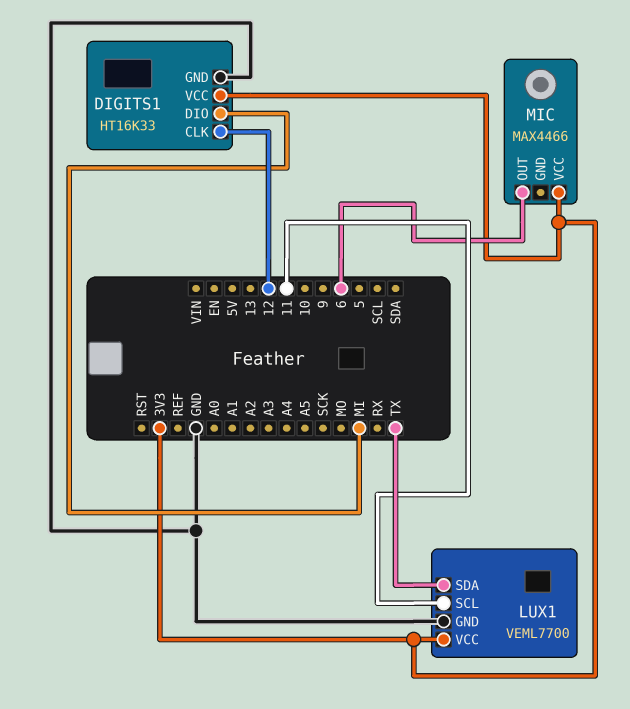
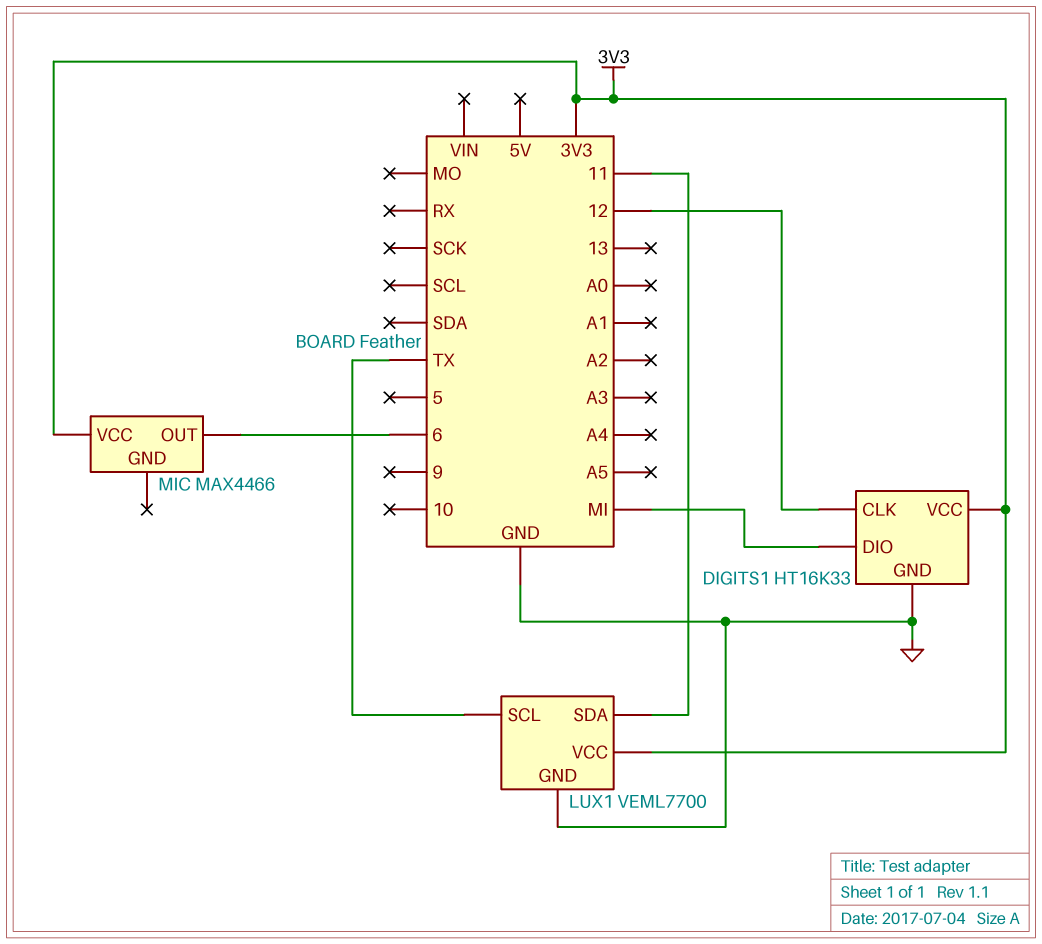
LUX1 pin SCL: 11 -> TX
LUX1 pin SDA: TX -> 11

